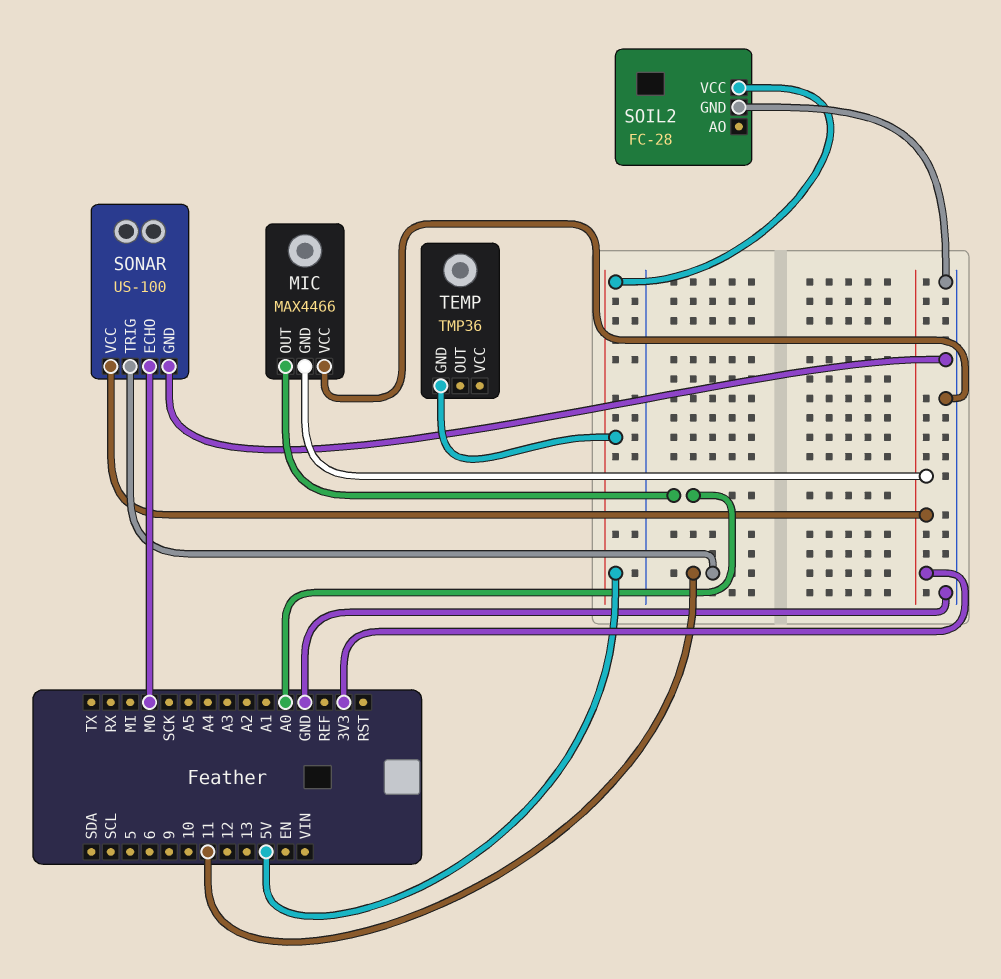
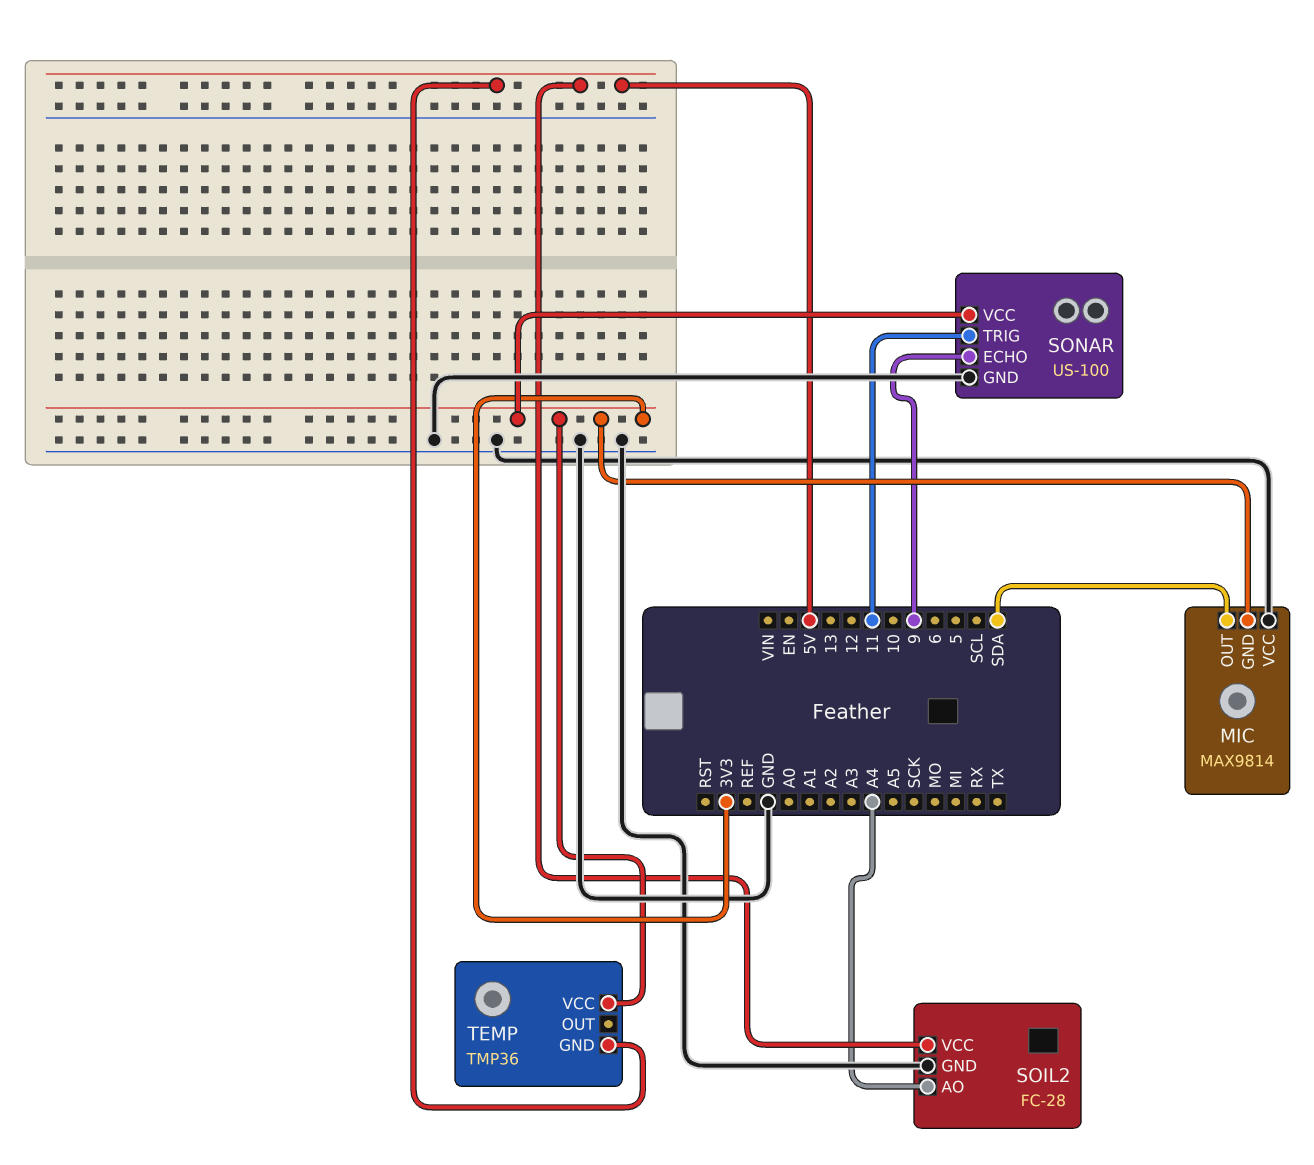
MIC: MAX4466 -> MAX9814
MIC pin OUT: A0 -> SDA
SOIL2 pin AO: none -> A4
SONAR pin ECHO: MO -> 9
TEMP pin VCC: none -> 3V3

